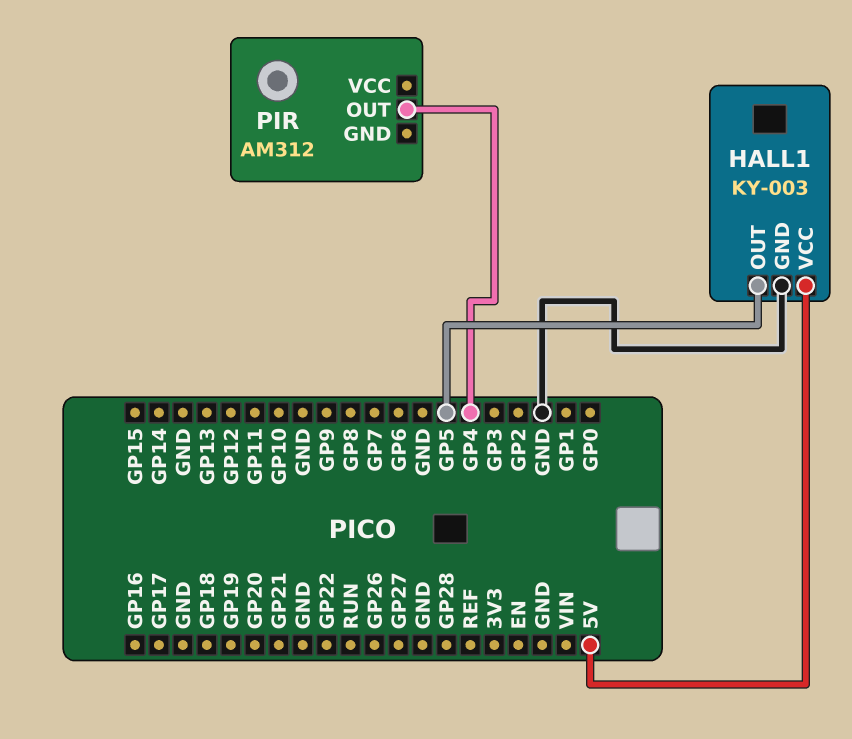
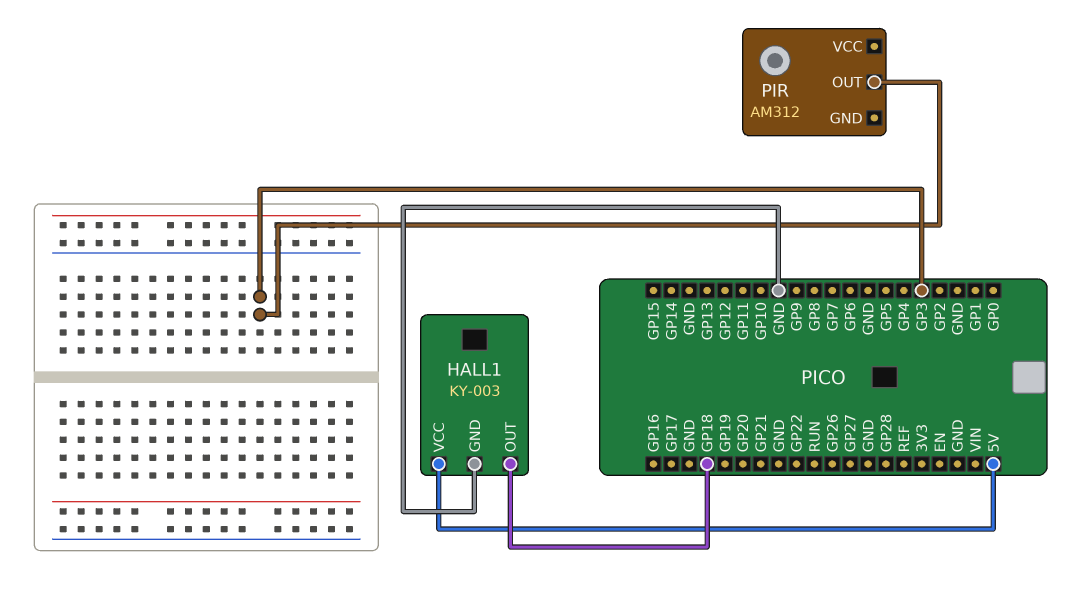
HALL1 pin OUT: GP5 -> GP18
PIR pin OUT: GP4 -> GP3

